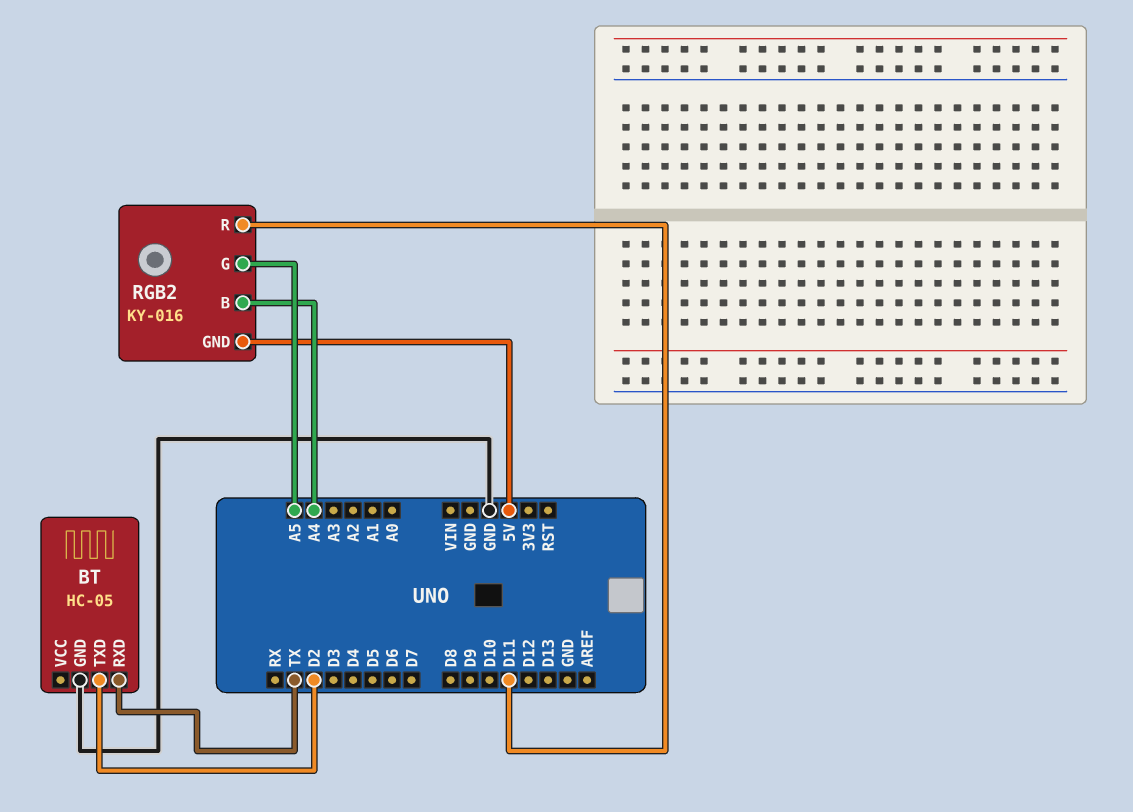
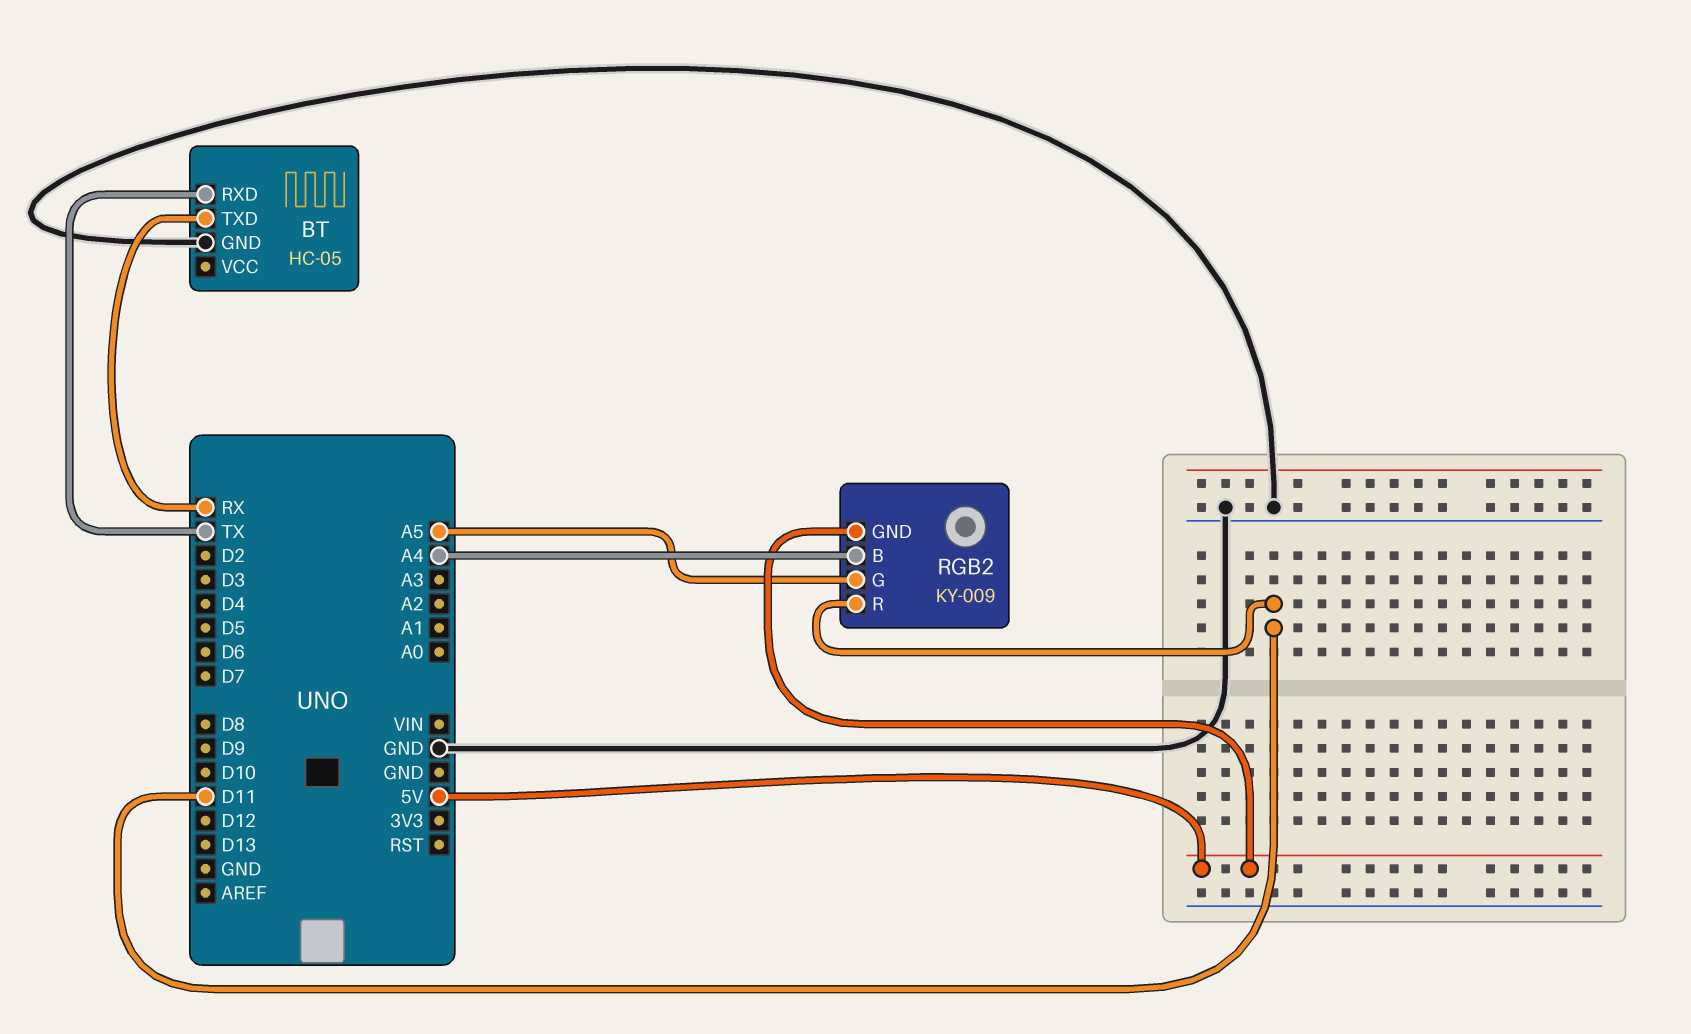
BT pin TXD: D2 -> RX
RGB2: KY-016 -> KY-009

